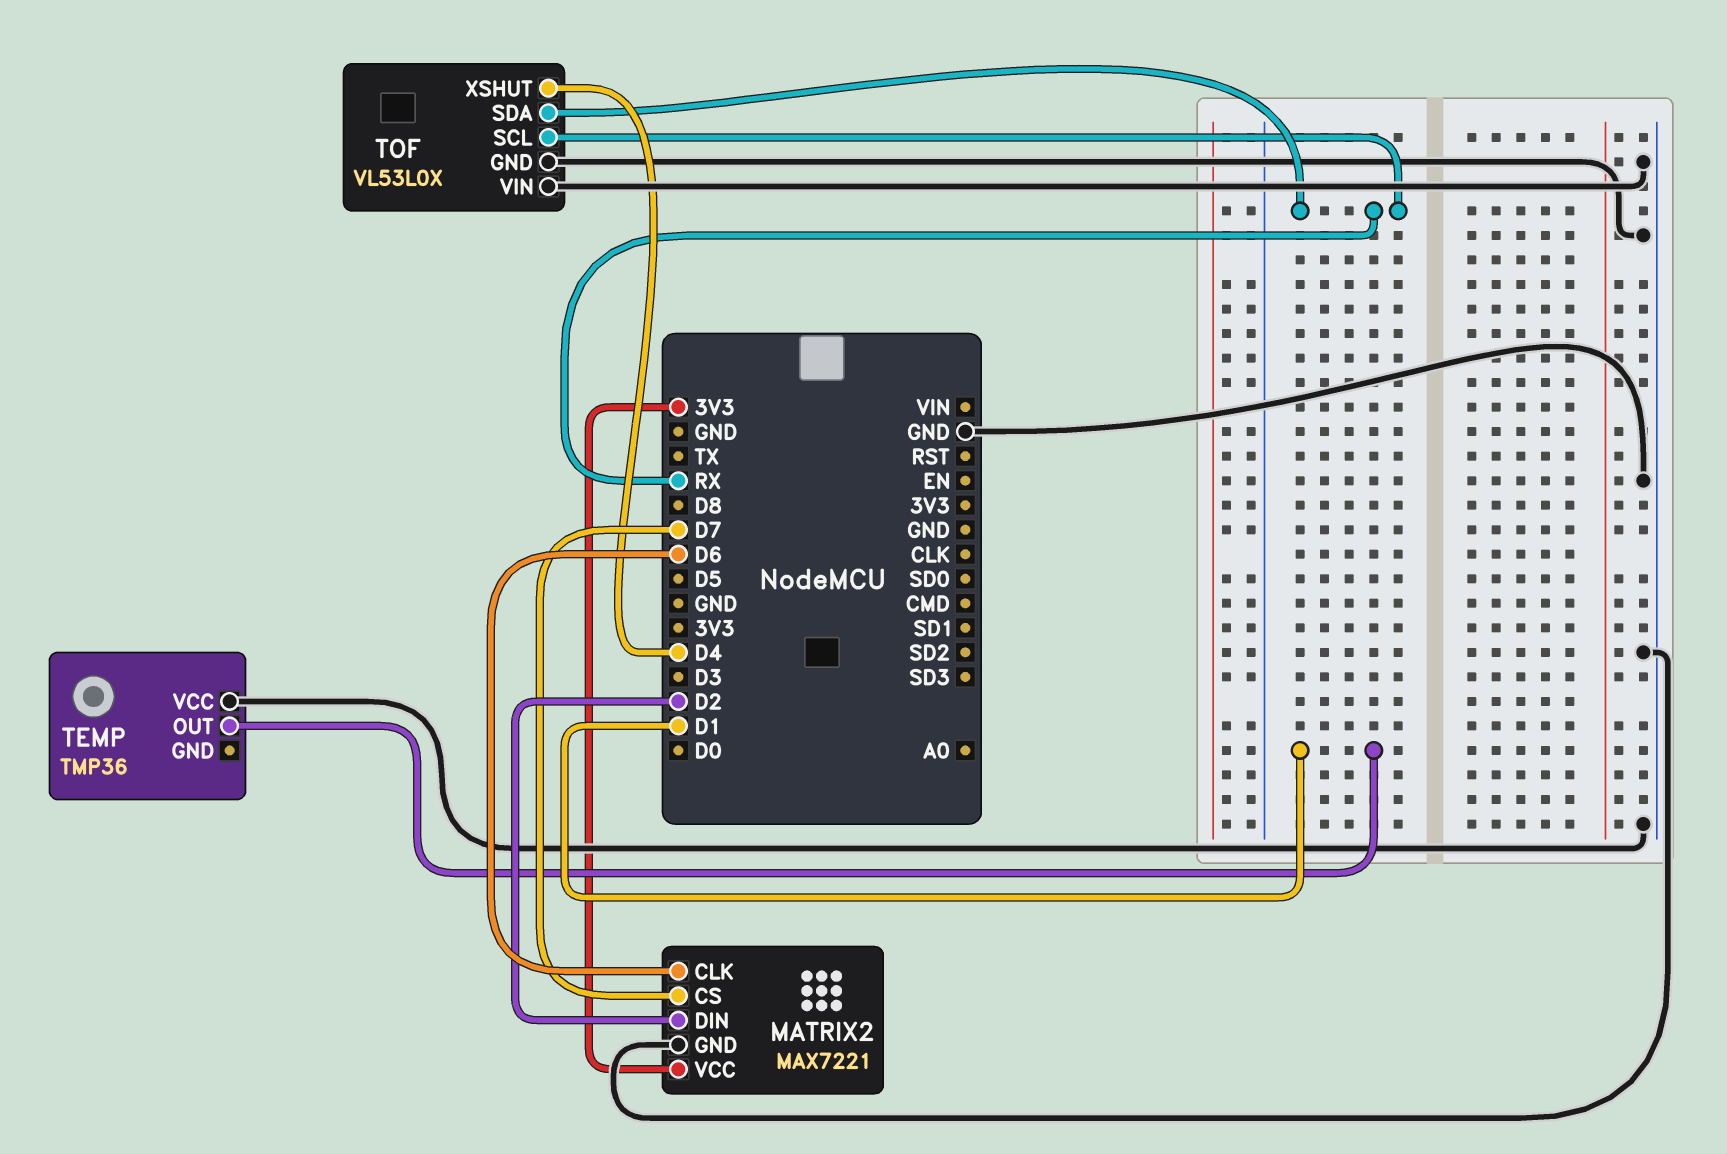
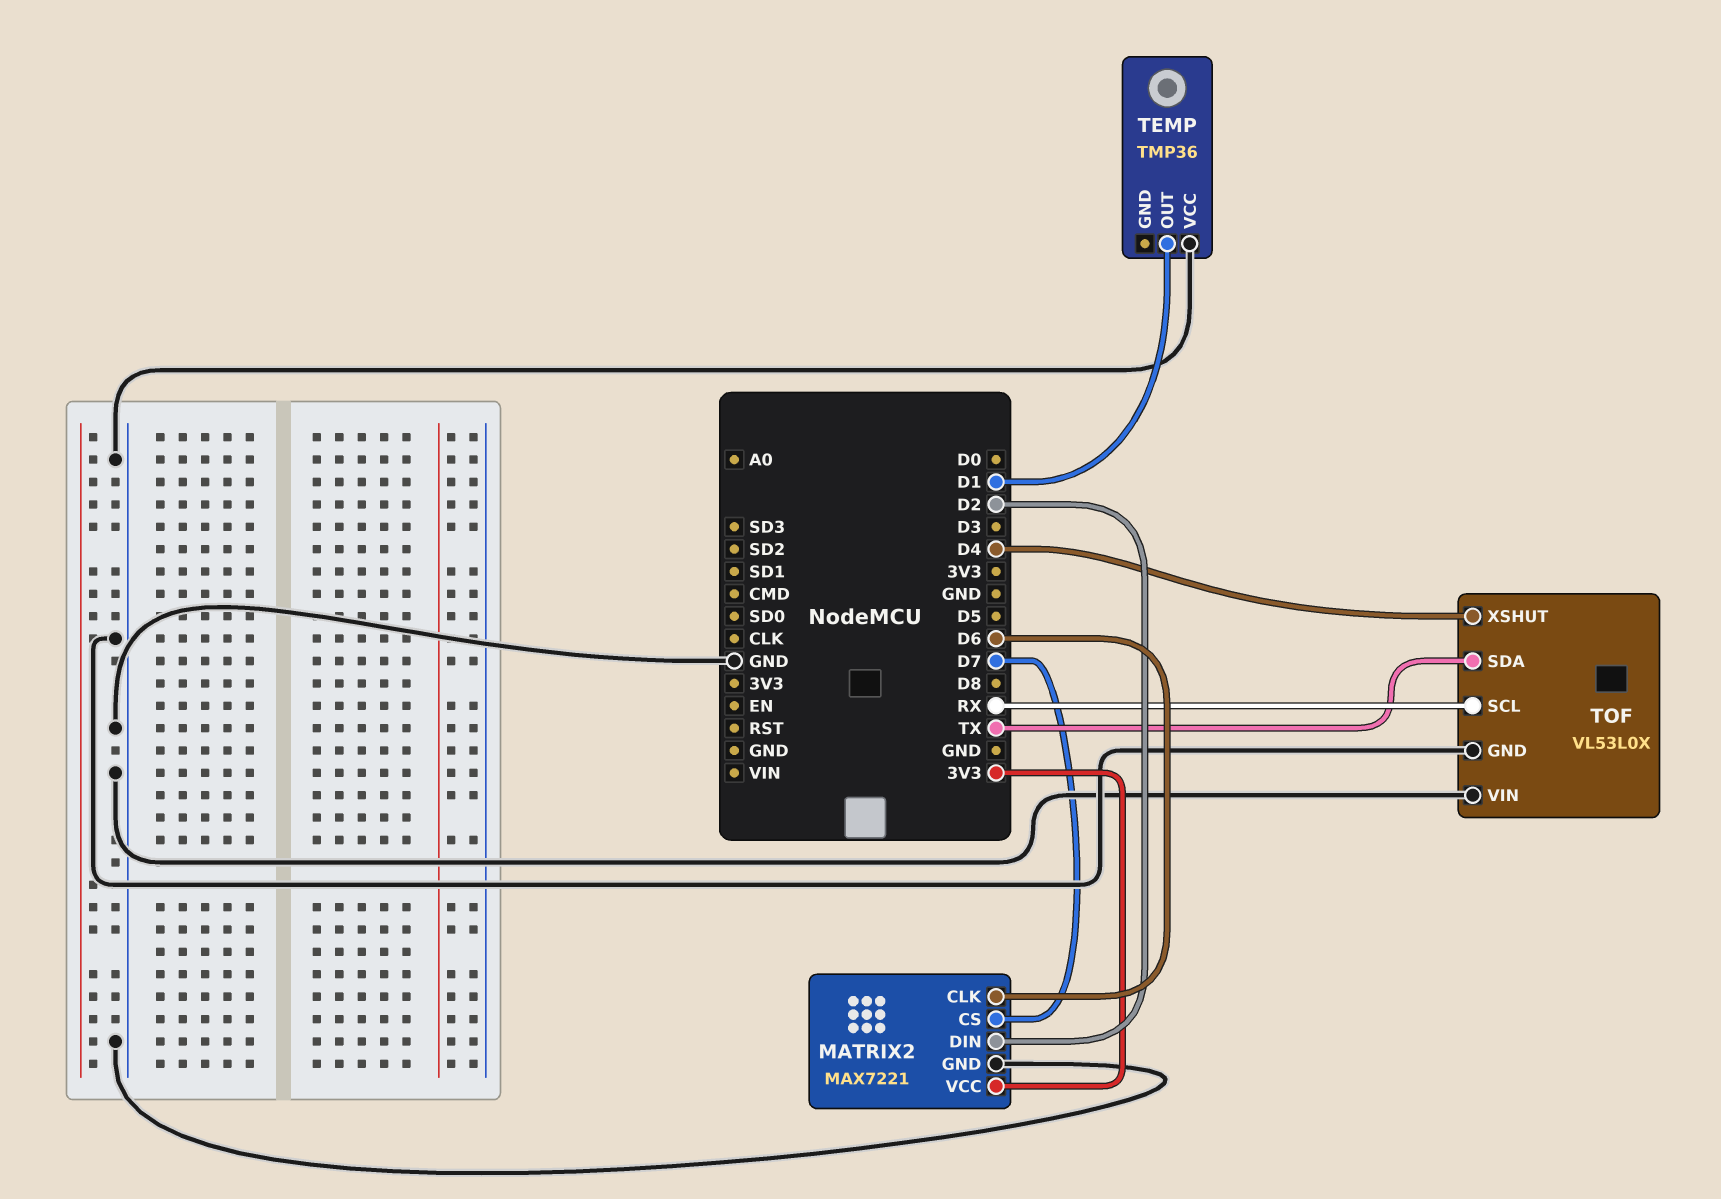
TOF pin SDA: RX -> TX

